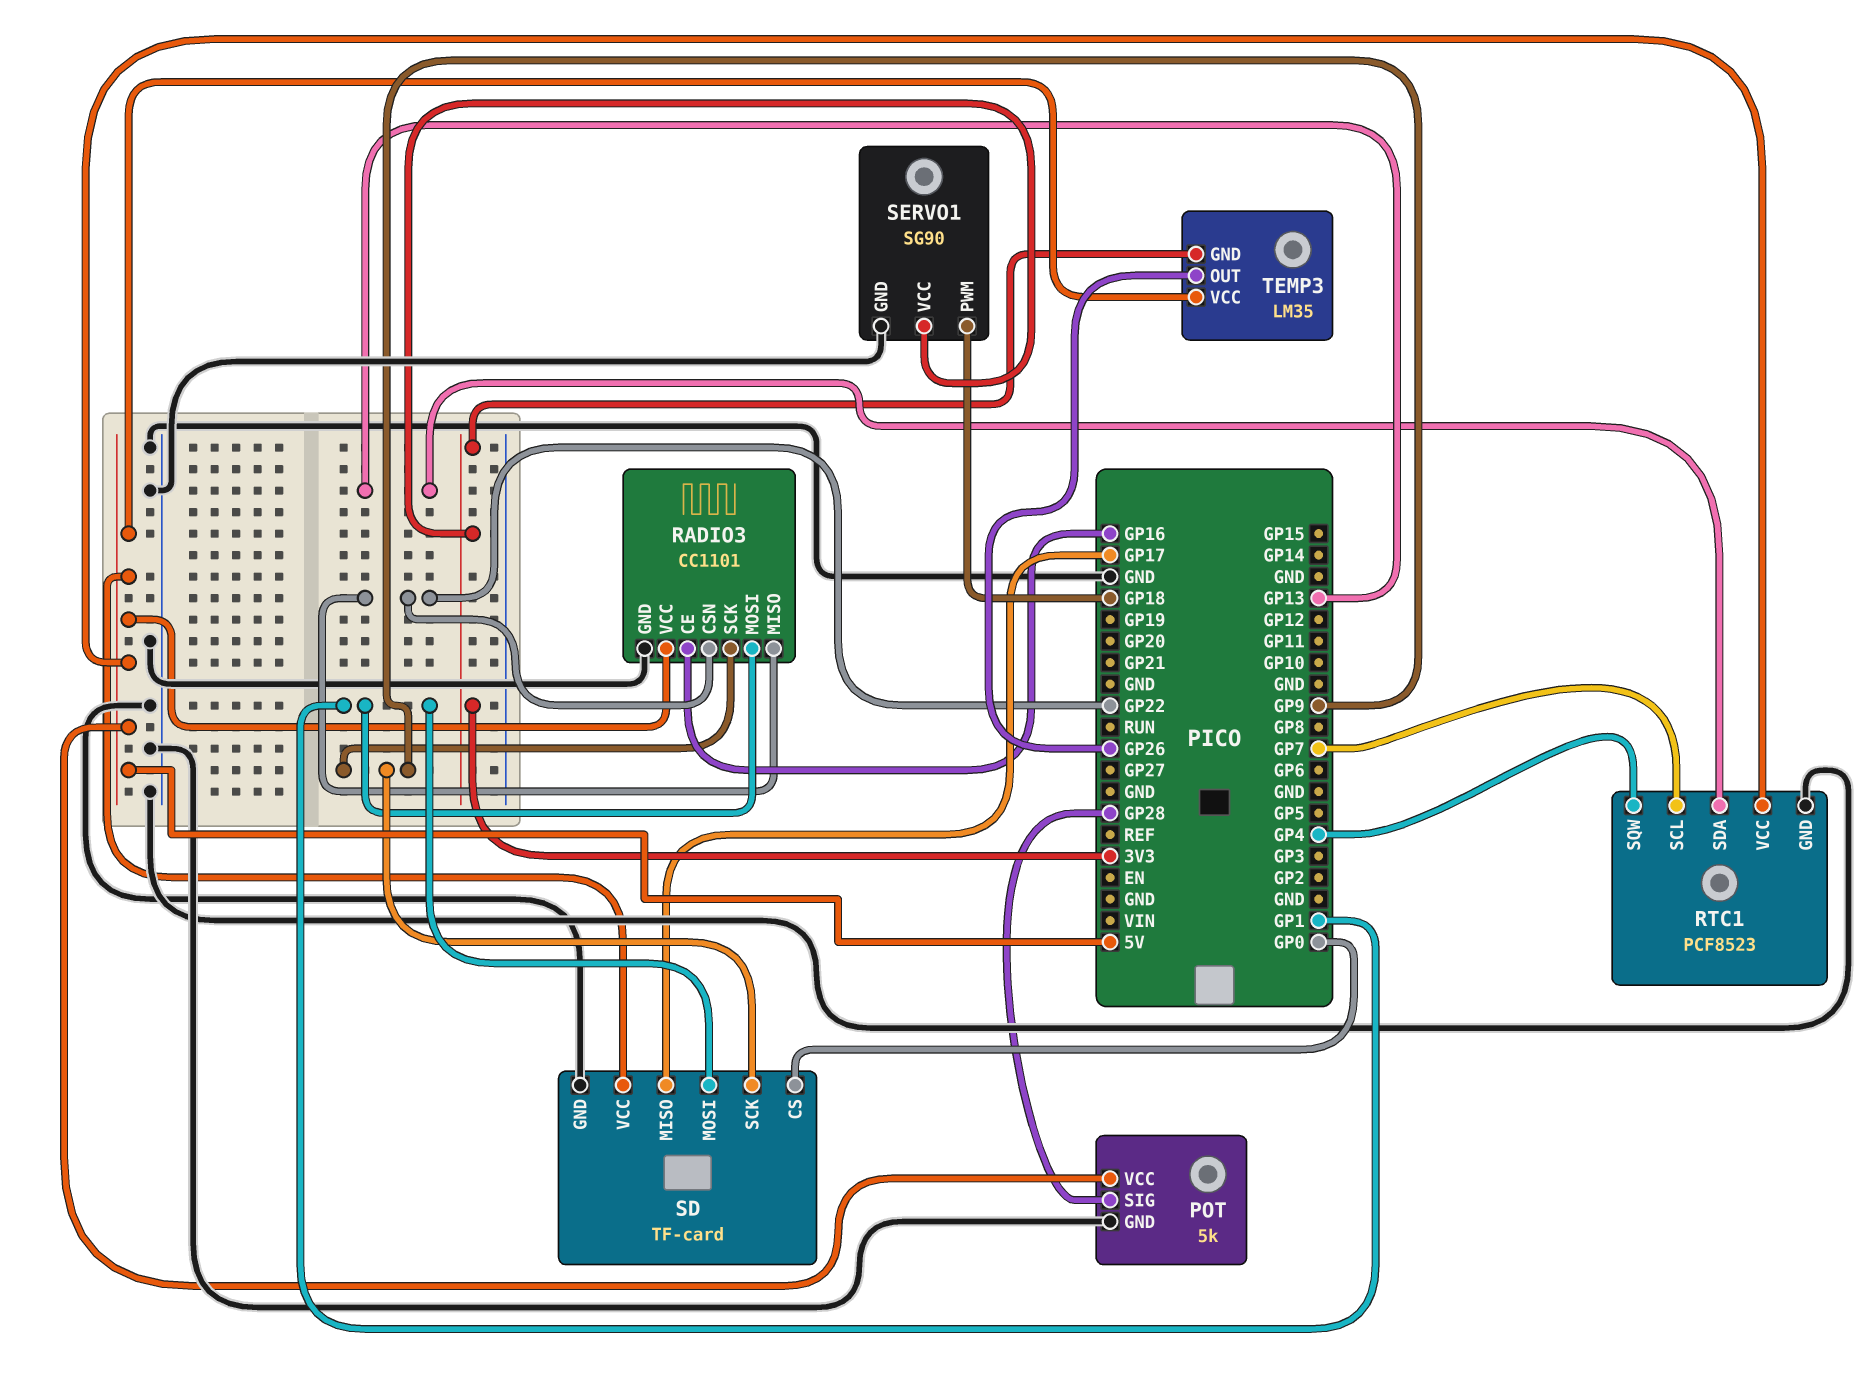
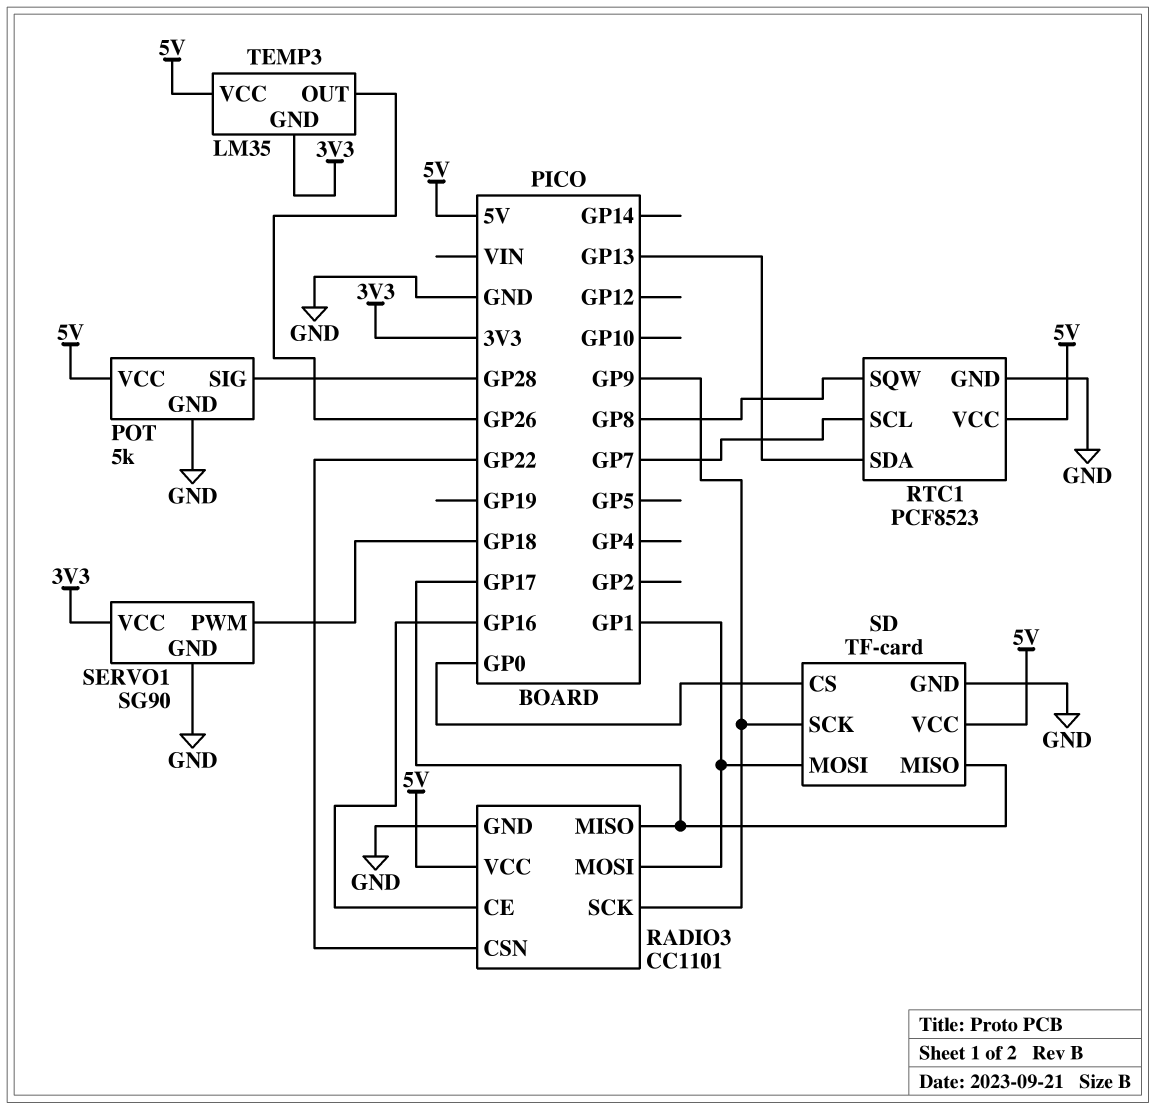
RADIO3 pin MISO: GP22 -> GP17
RTC1 pin SQW: GP4 -> GP8

